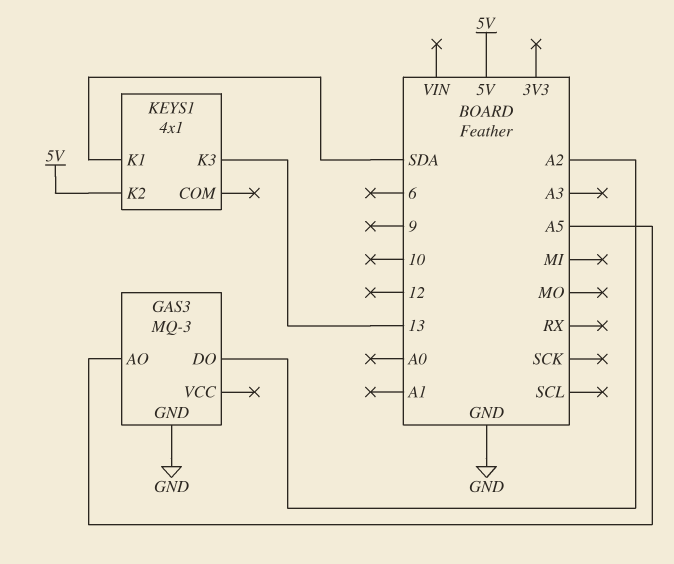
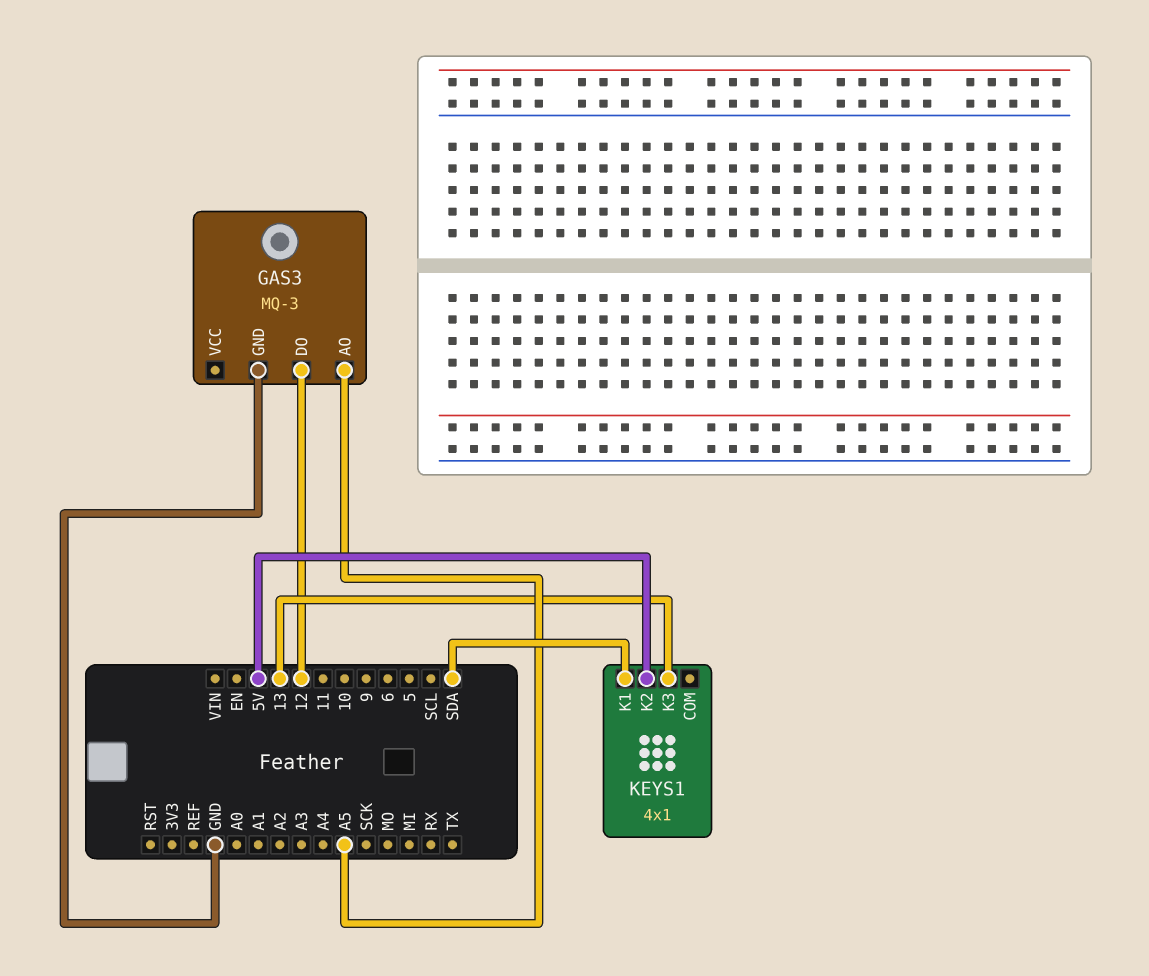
GAS3 pin DO: A2 -> 12

